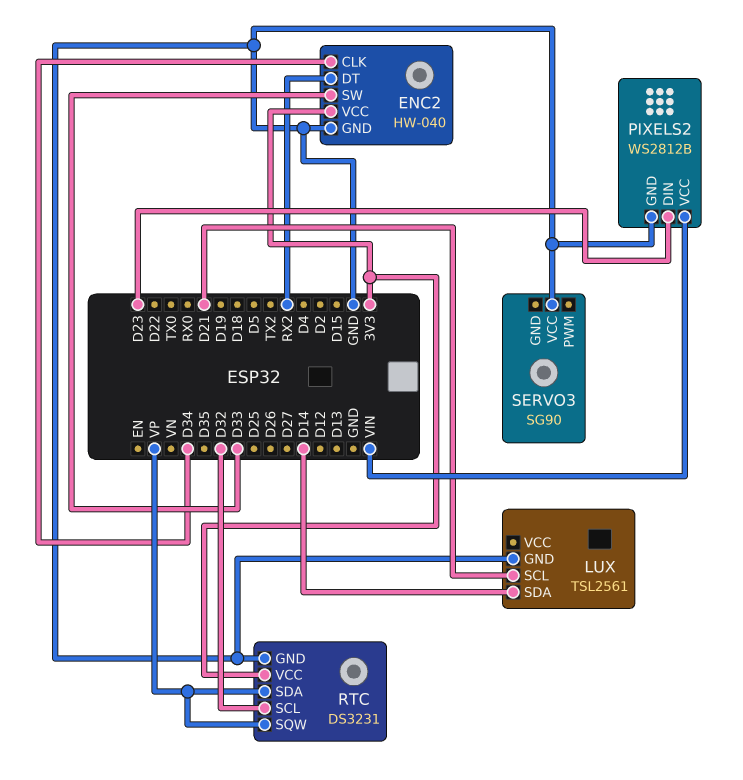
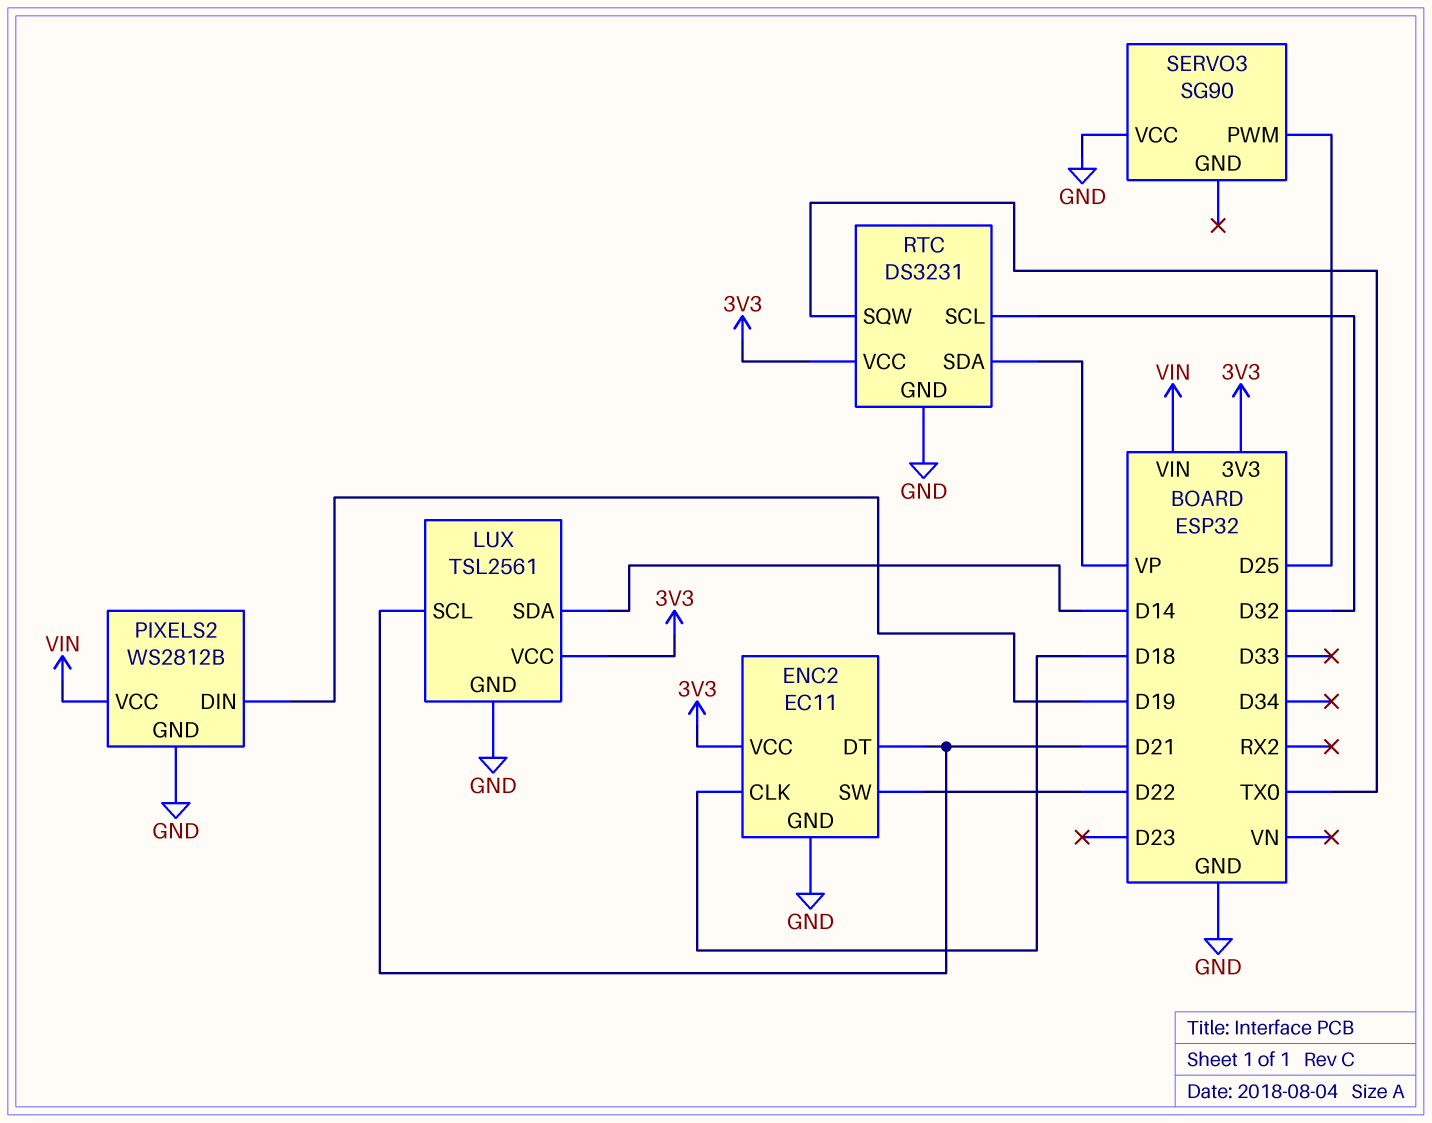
ENC2: HW-040 -> EC11
ENC2 pin CLK: D34 -> D18
ENC2 pin DT: RX2 -> D21
ENC2 pin SW: D33 -> D22
LUX pin VCC: none -> 3V3
PIXELS2 pin DIN: D23 -> D19
RTC pin SQW: VP -> TX0
SERVO3 pin PWM: none -> D25

